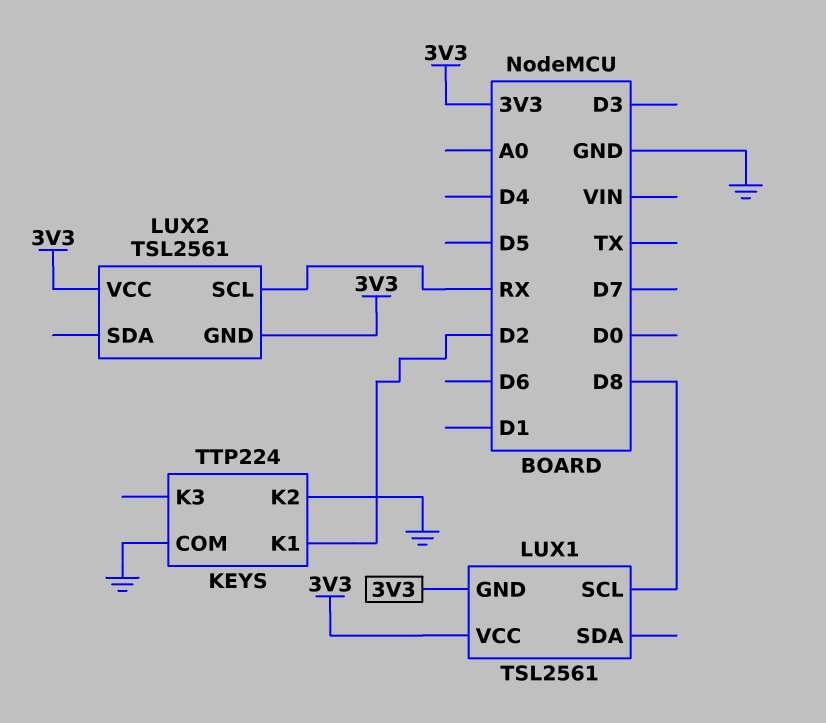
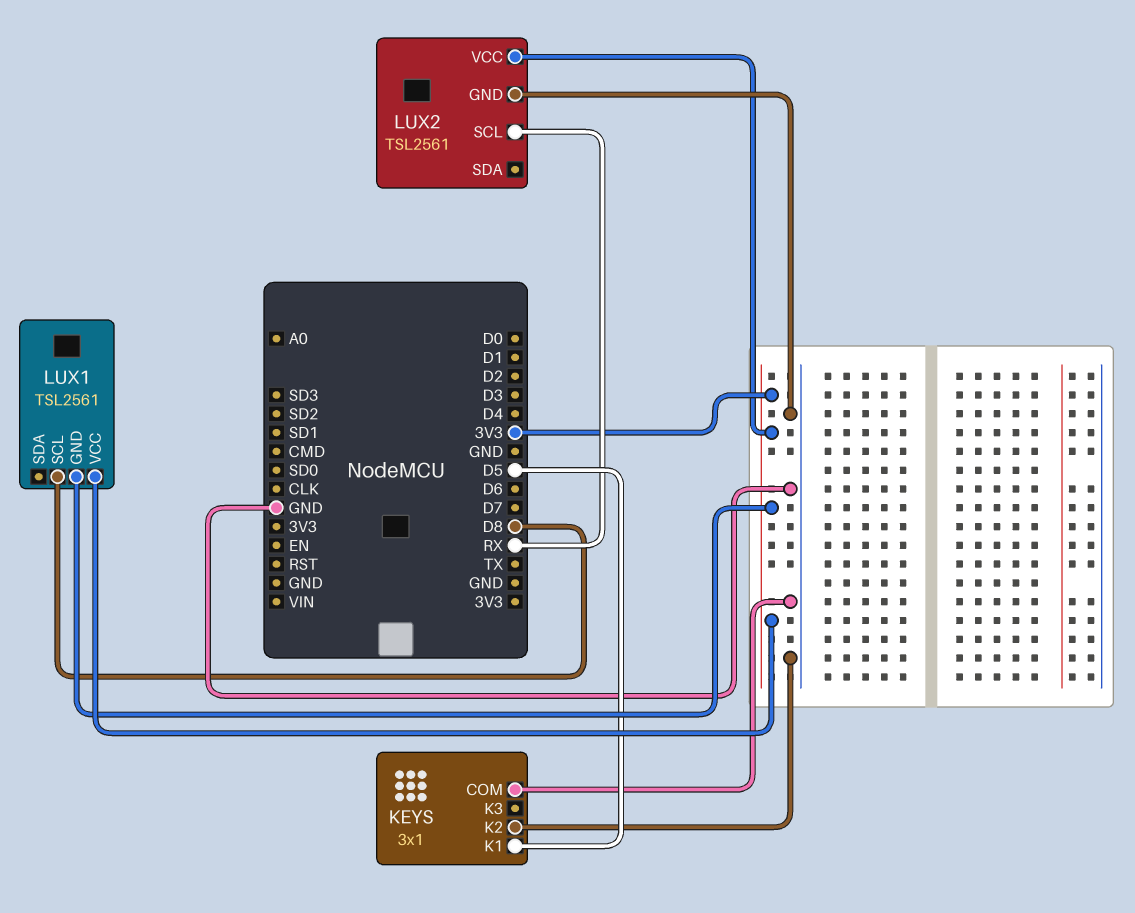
KEYS: TTP224 -> 3x1
KEYS pin K1: D2 -> D5
LUX2 pin GND: 3V3 -> GND

